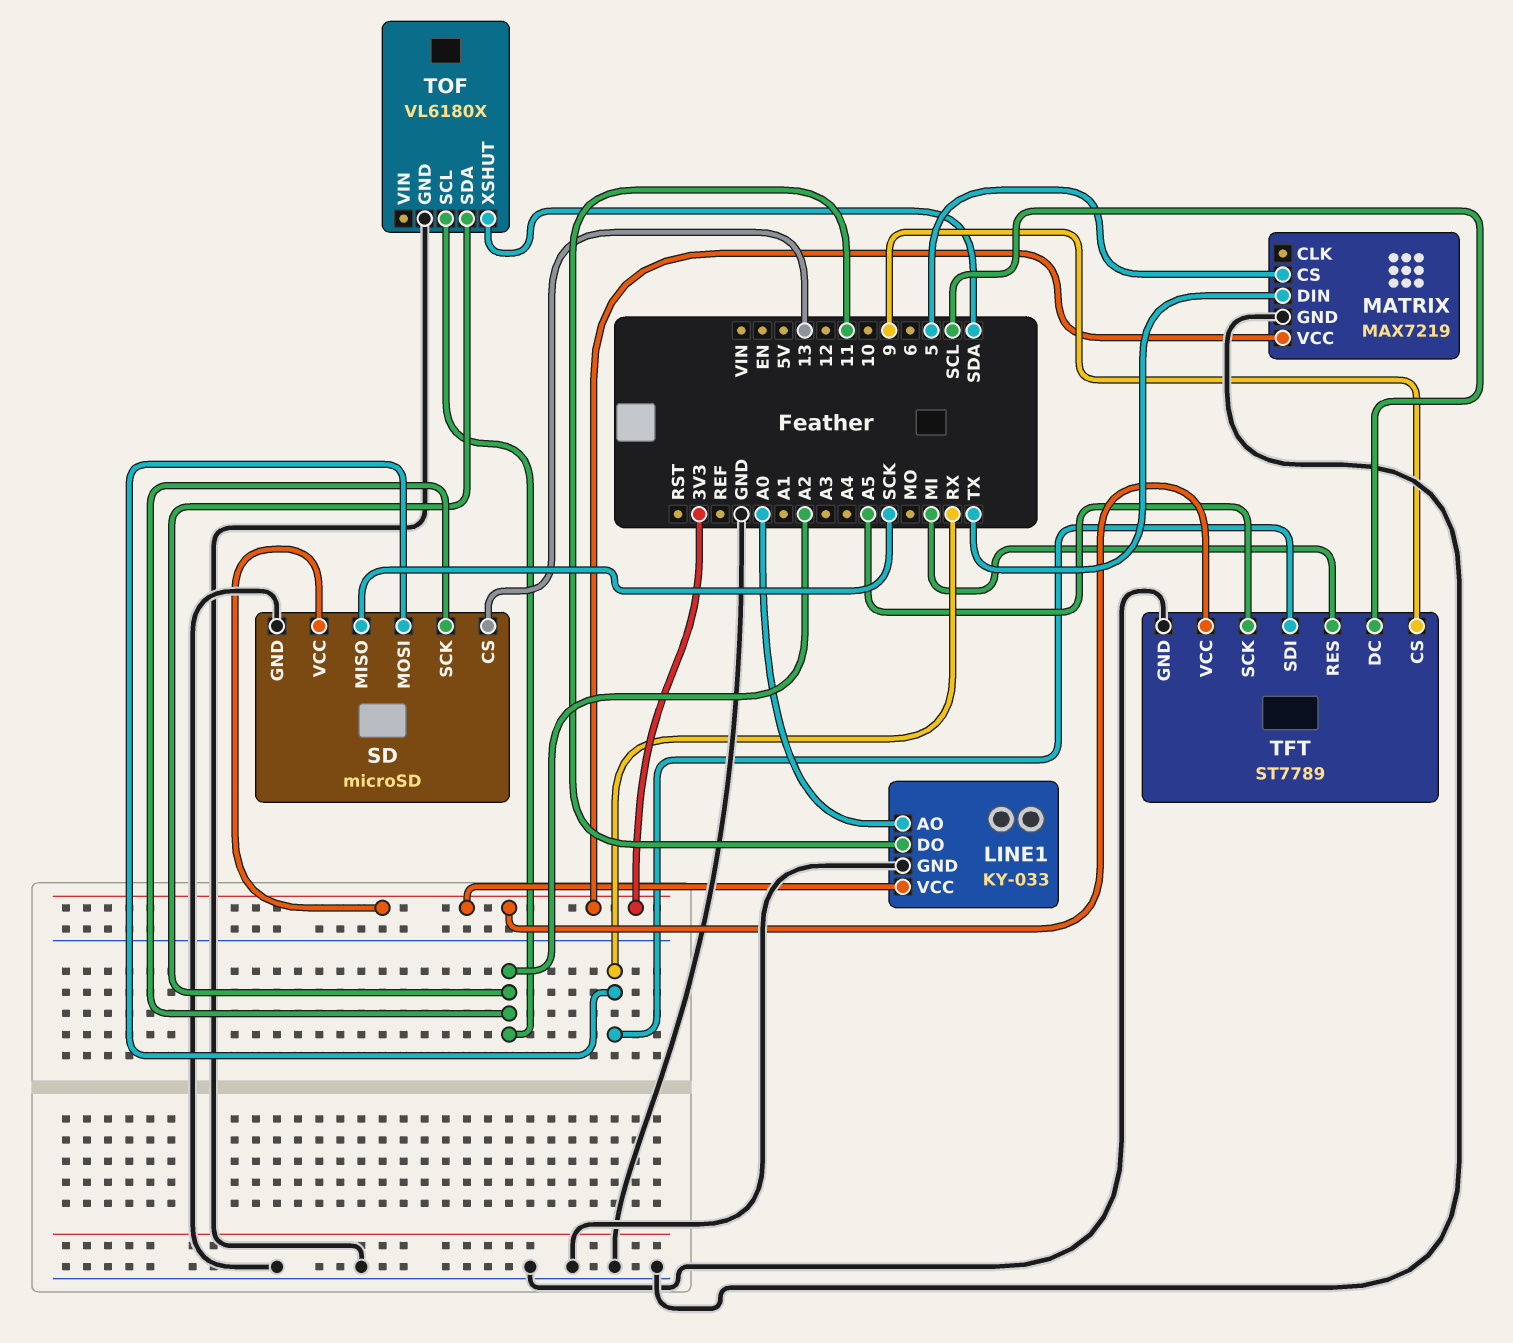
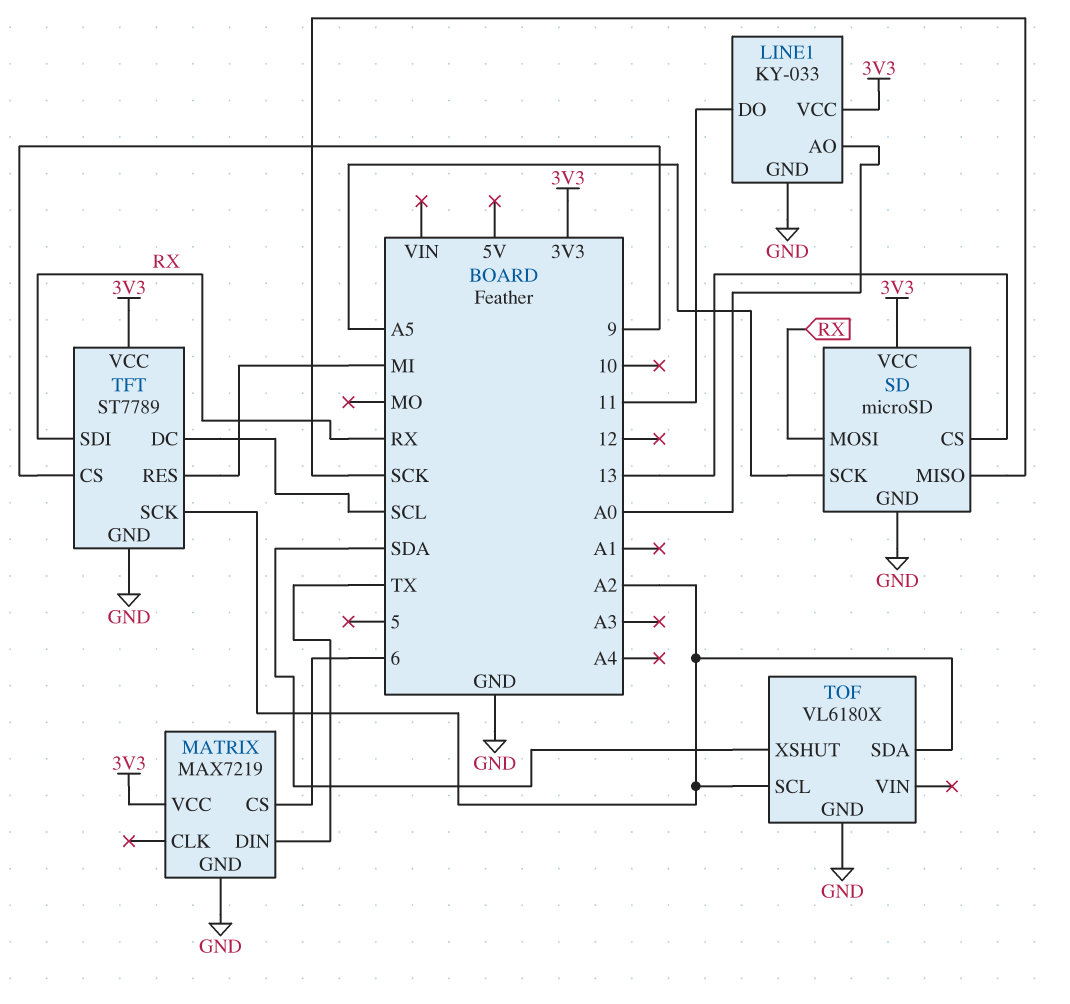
MATRIX pin CS: 5 -> 6
SD pin SCK: A2 -> A5
TFT pin SCK: A5 -> A2

